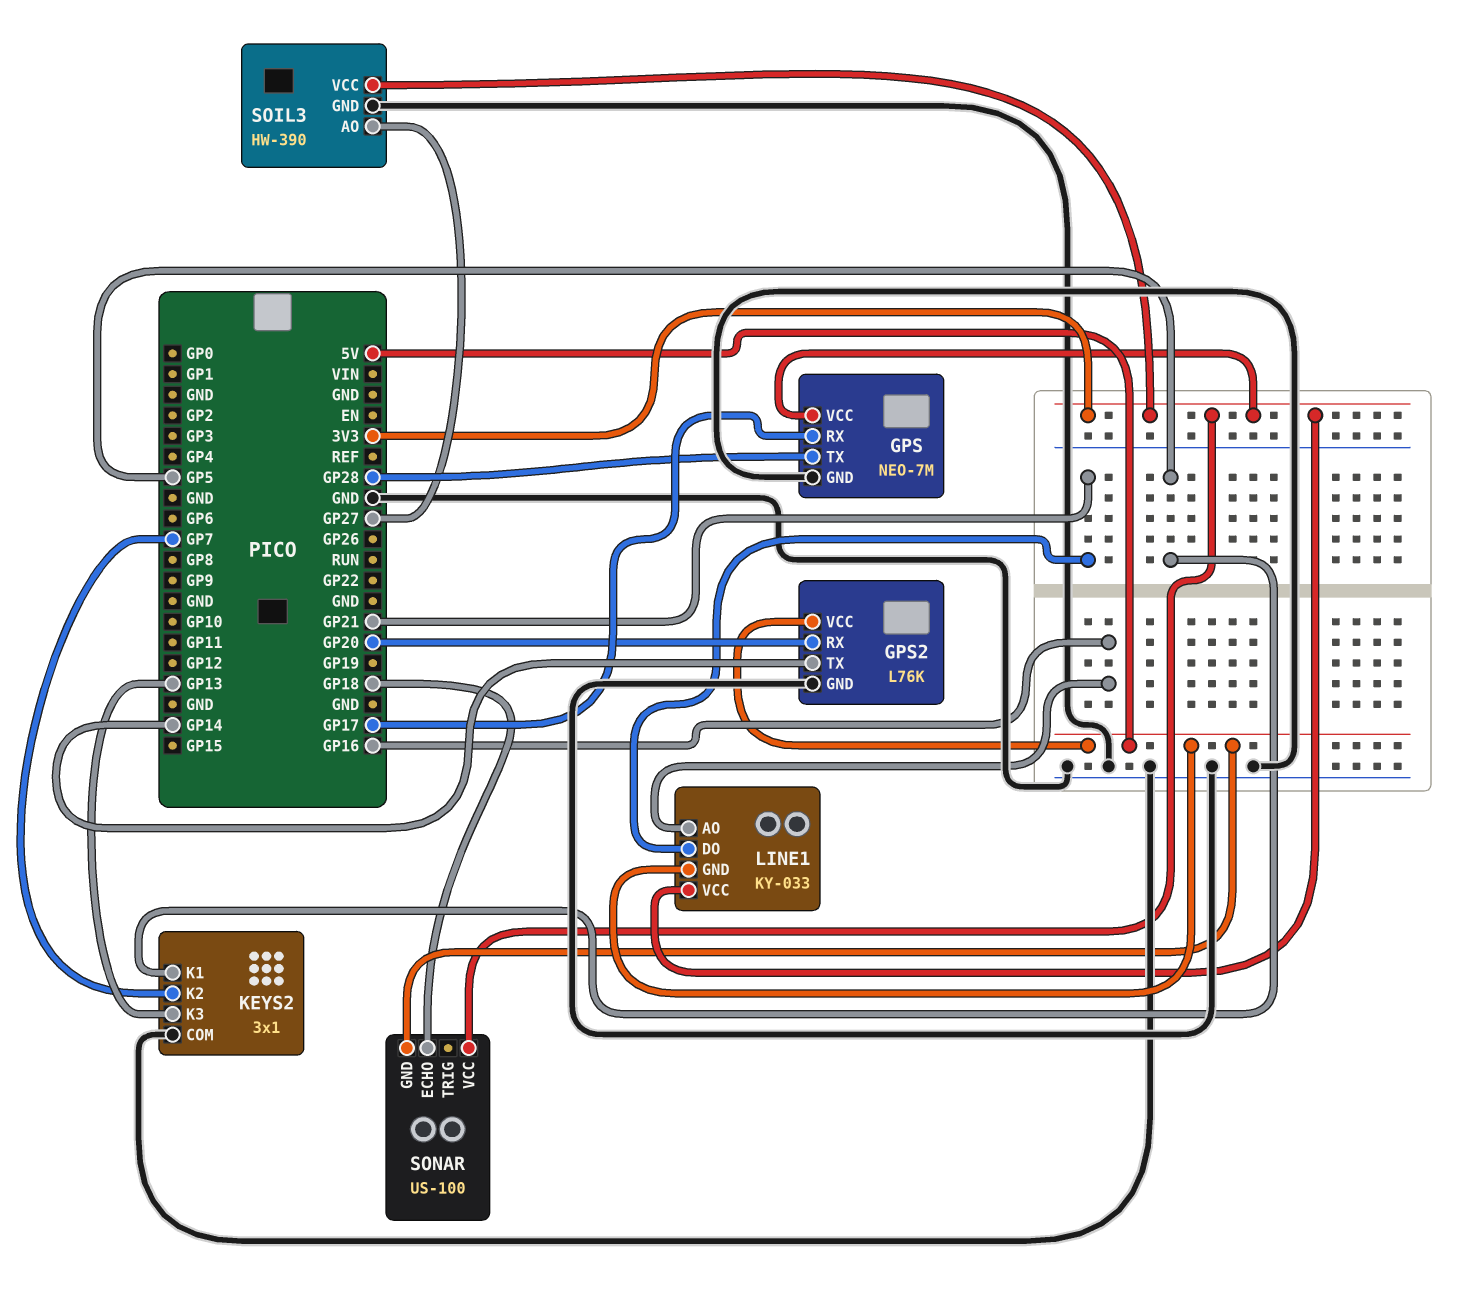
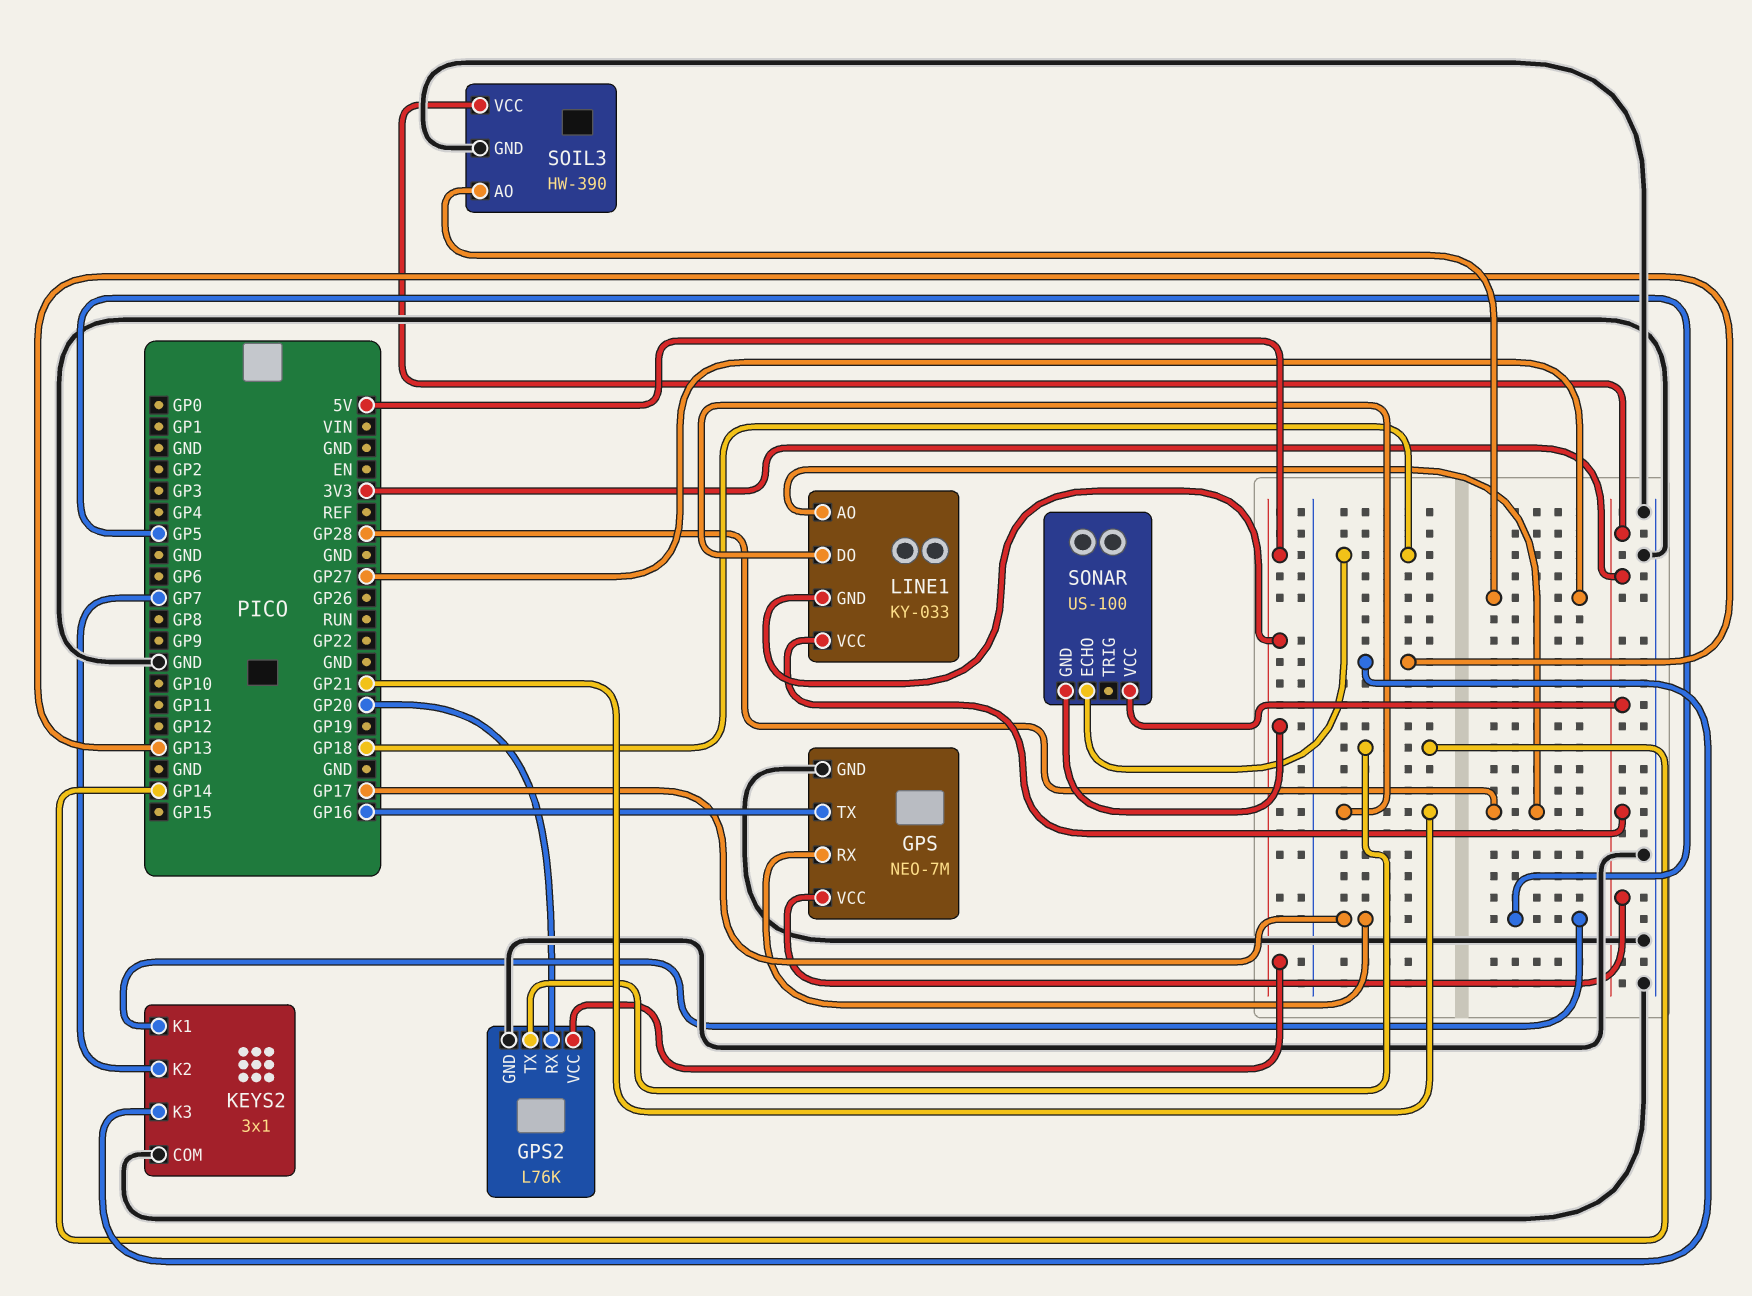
GPS pin TX: GP28 -> GP16
LINE1 pin AO: GP16 -> GP28

